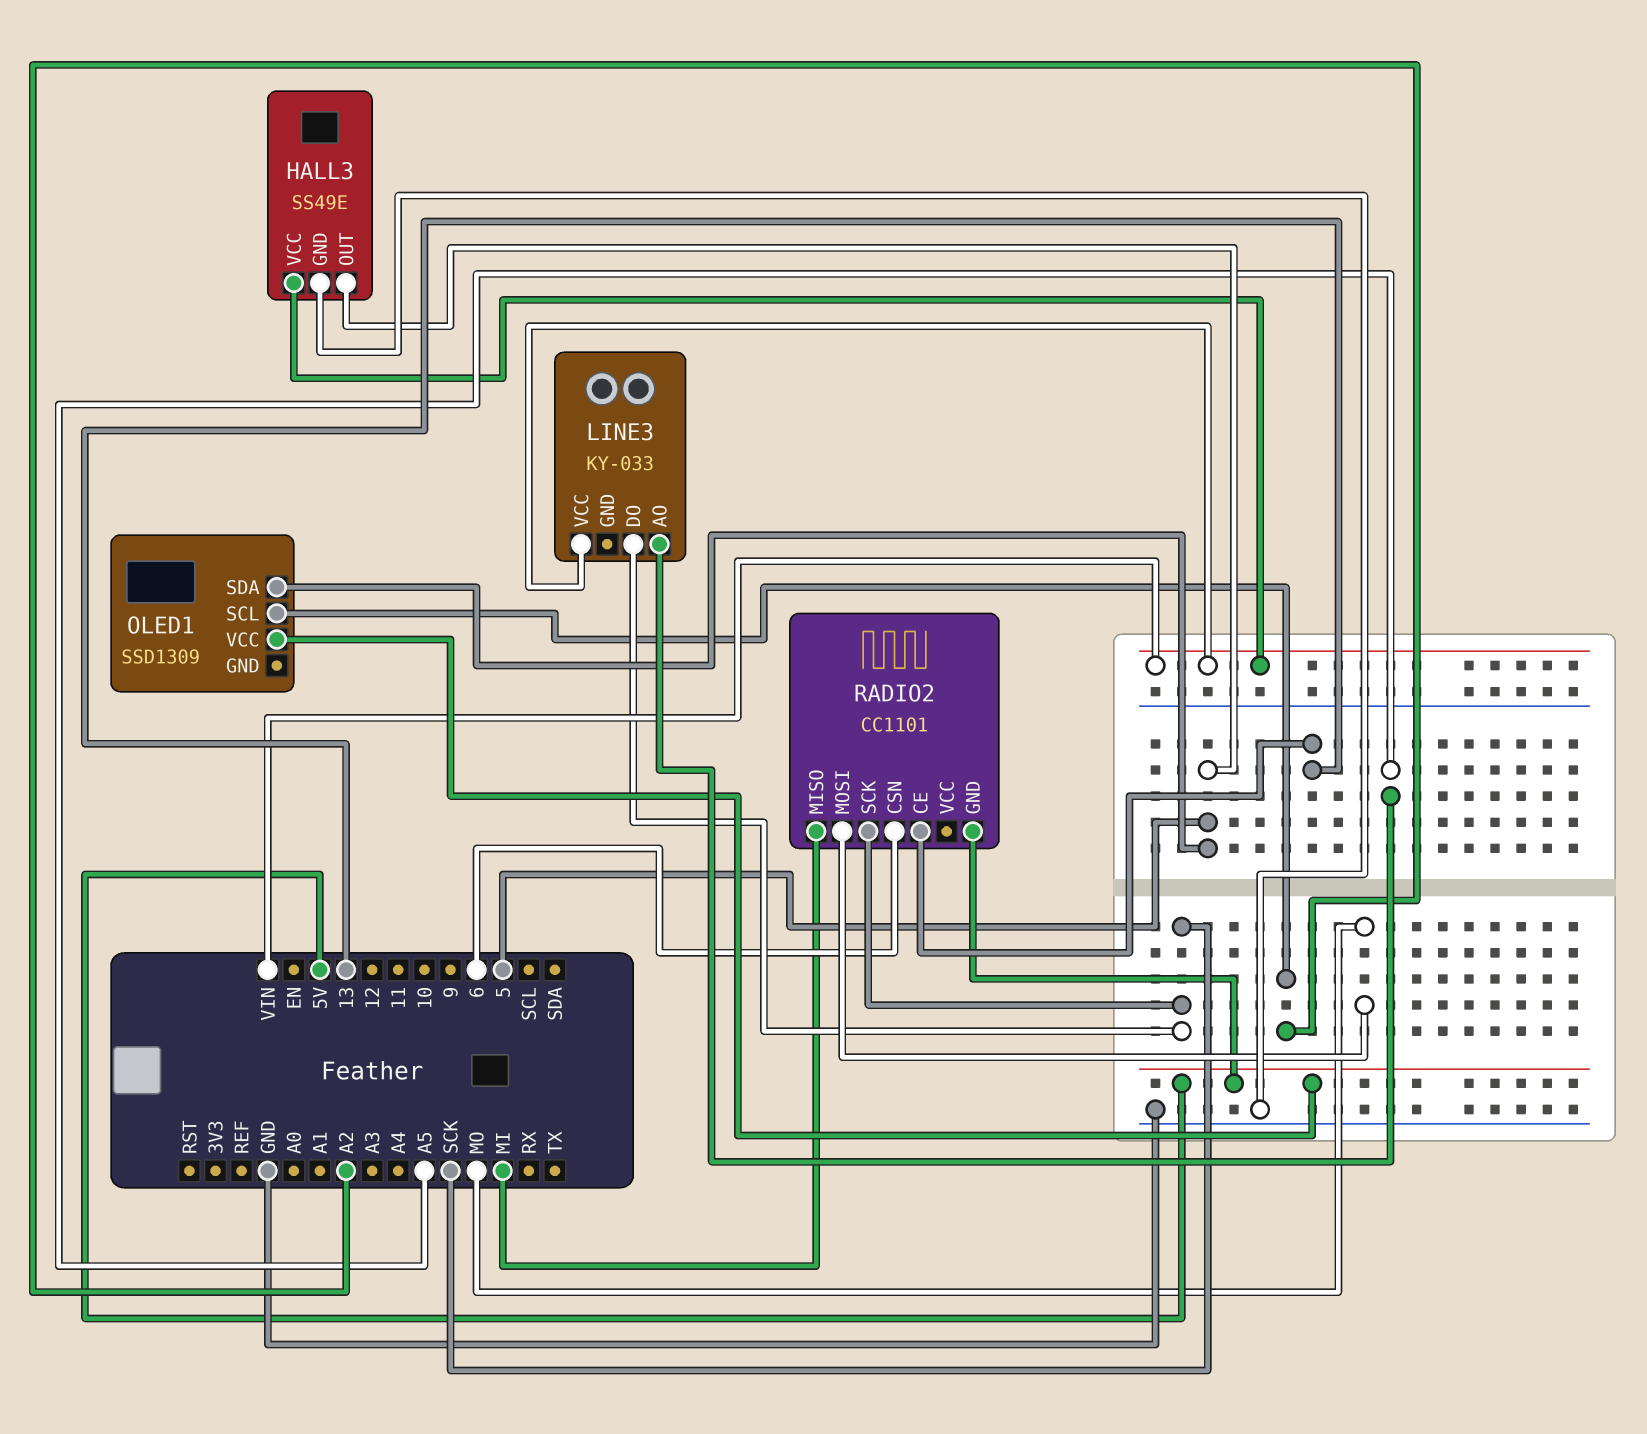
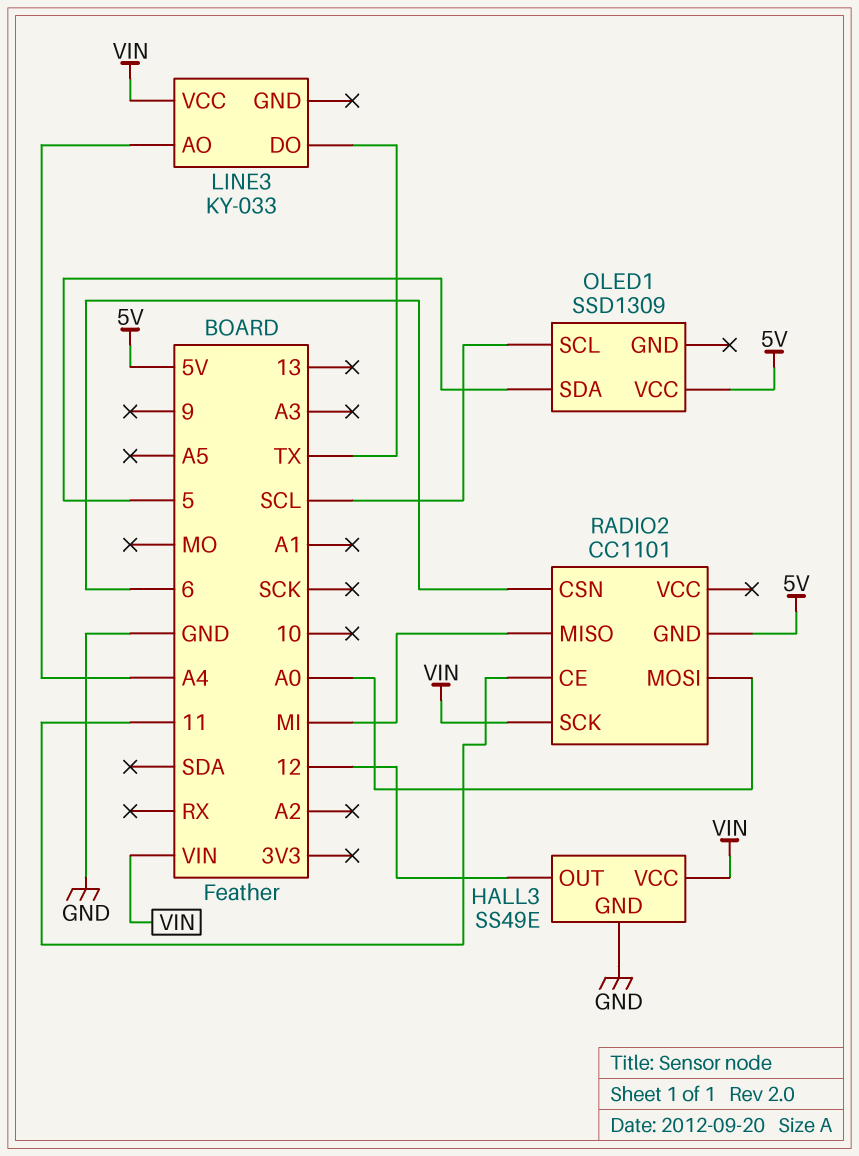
HALL3 pin OUT: 5 -> 12
LINE3 pin AO: A5 -> A4
LINE3 pin DO: SCK -> TX
OLED1 pin SCL: A2 -> SCL
RADIO2 pin CE: 13 -> 11
RADIO2 pin MOSI: MO -> A0
RADIO2 pin SCK: SCK -> VIN

